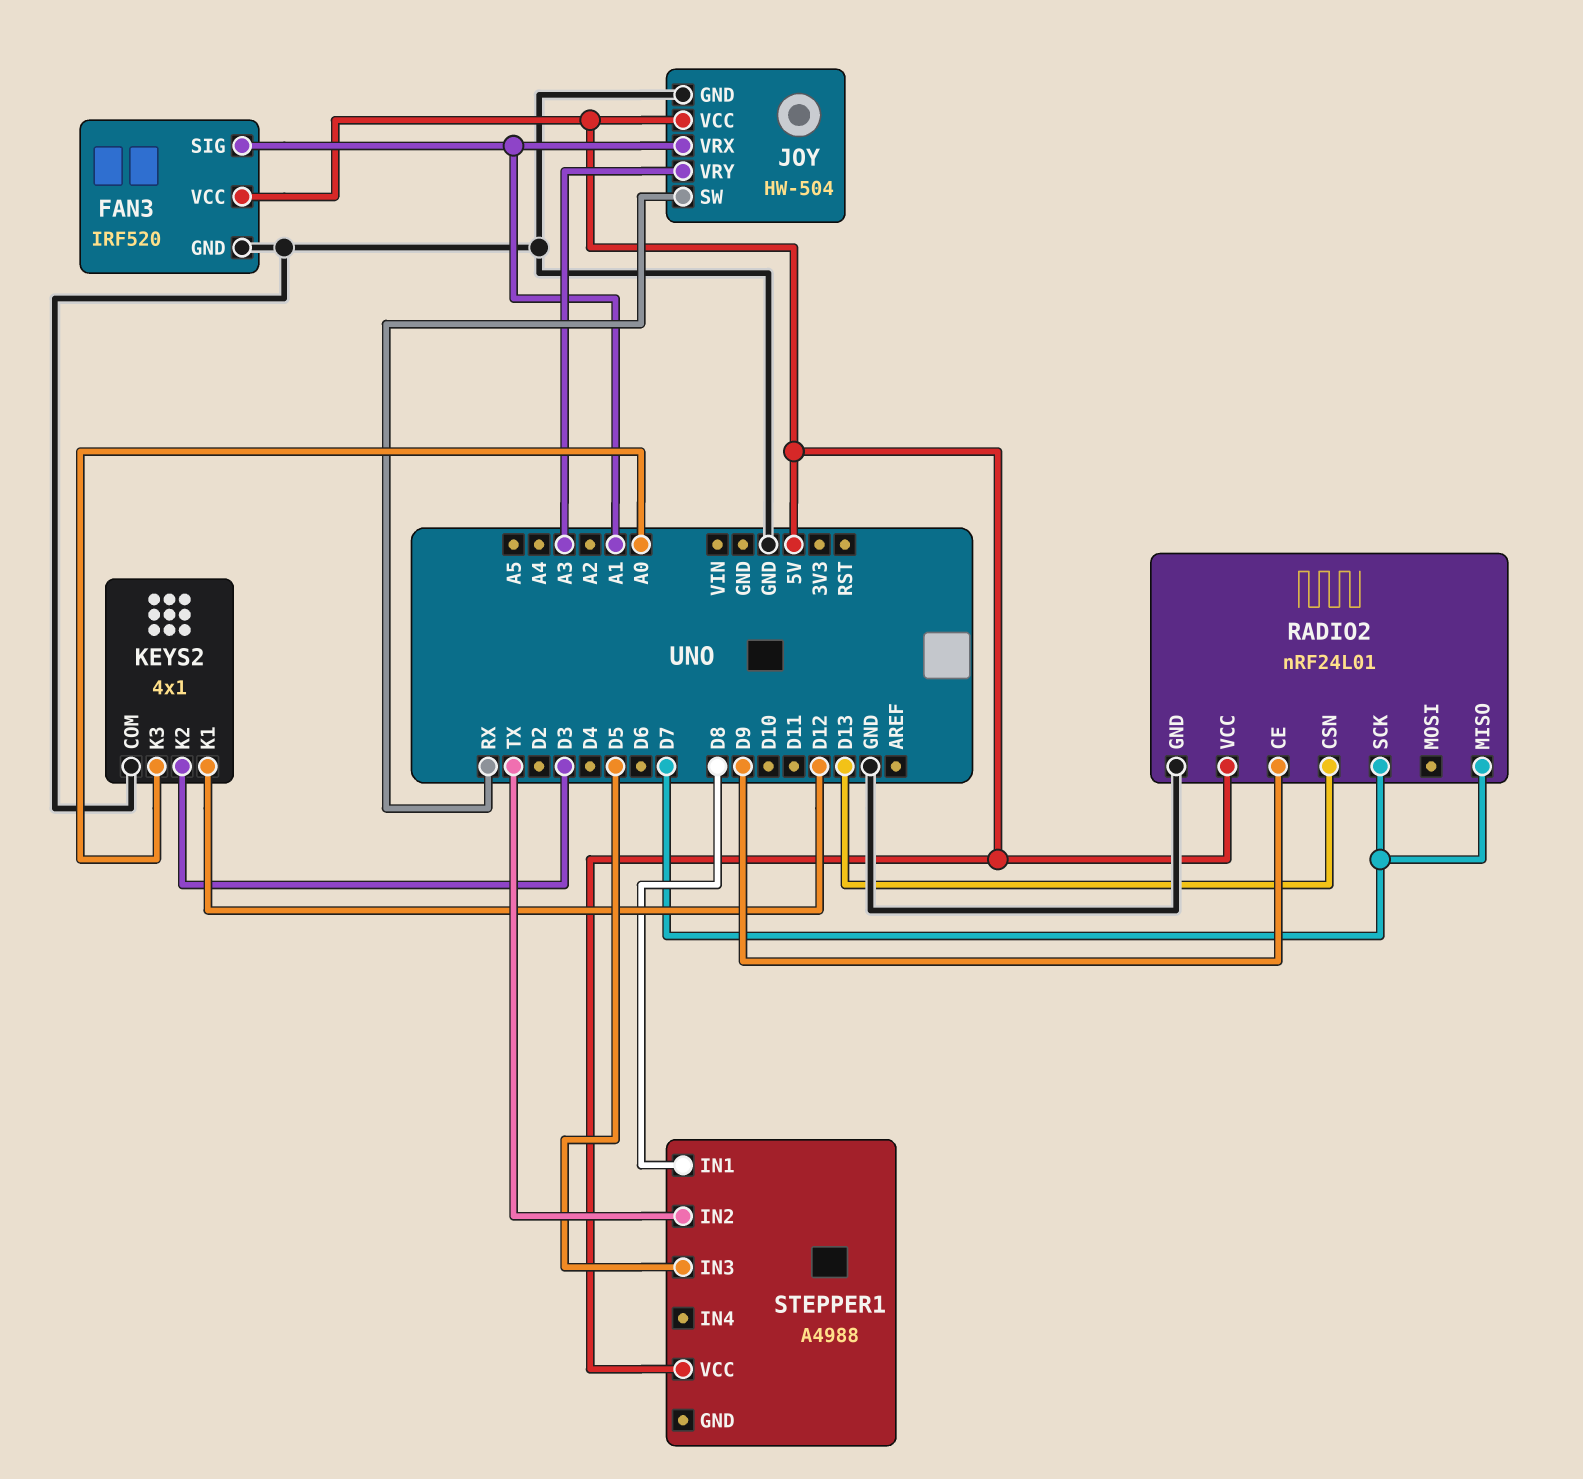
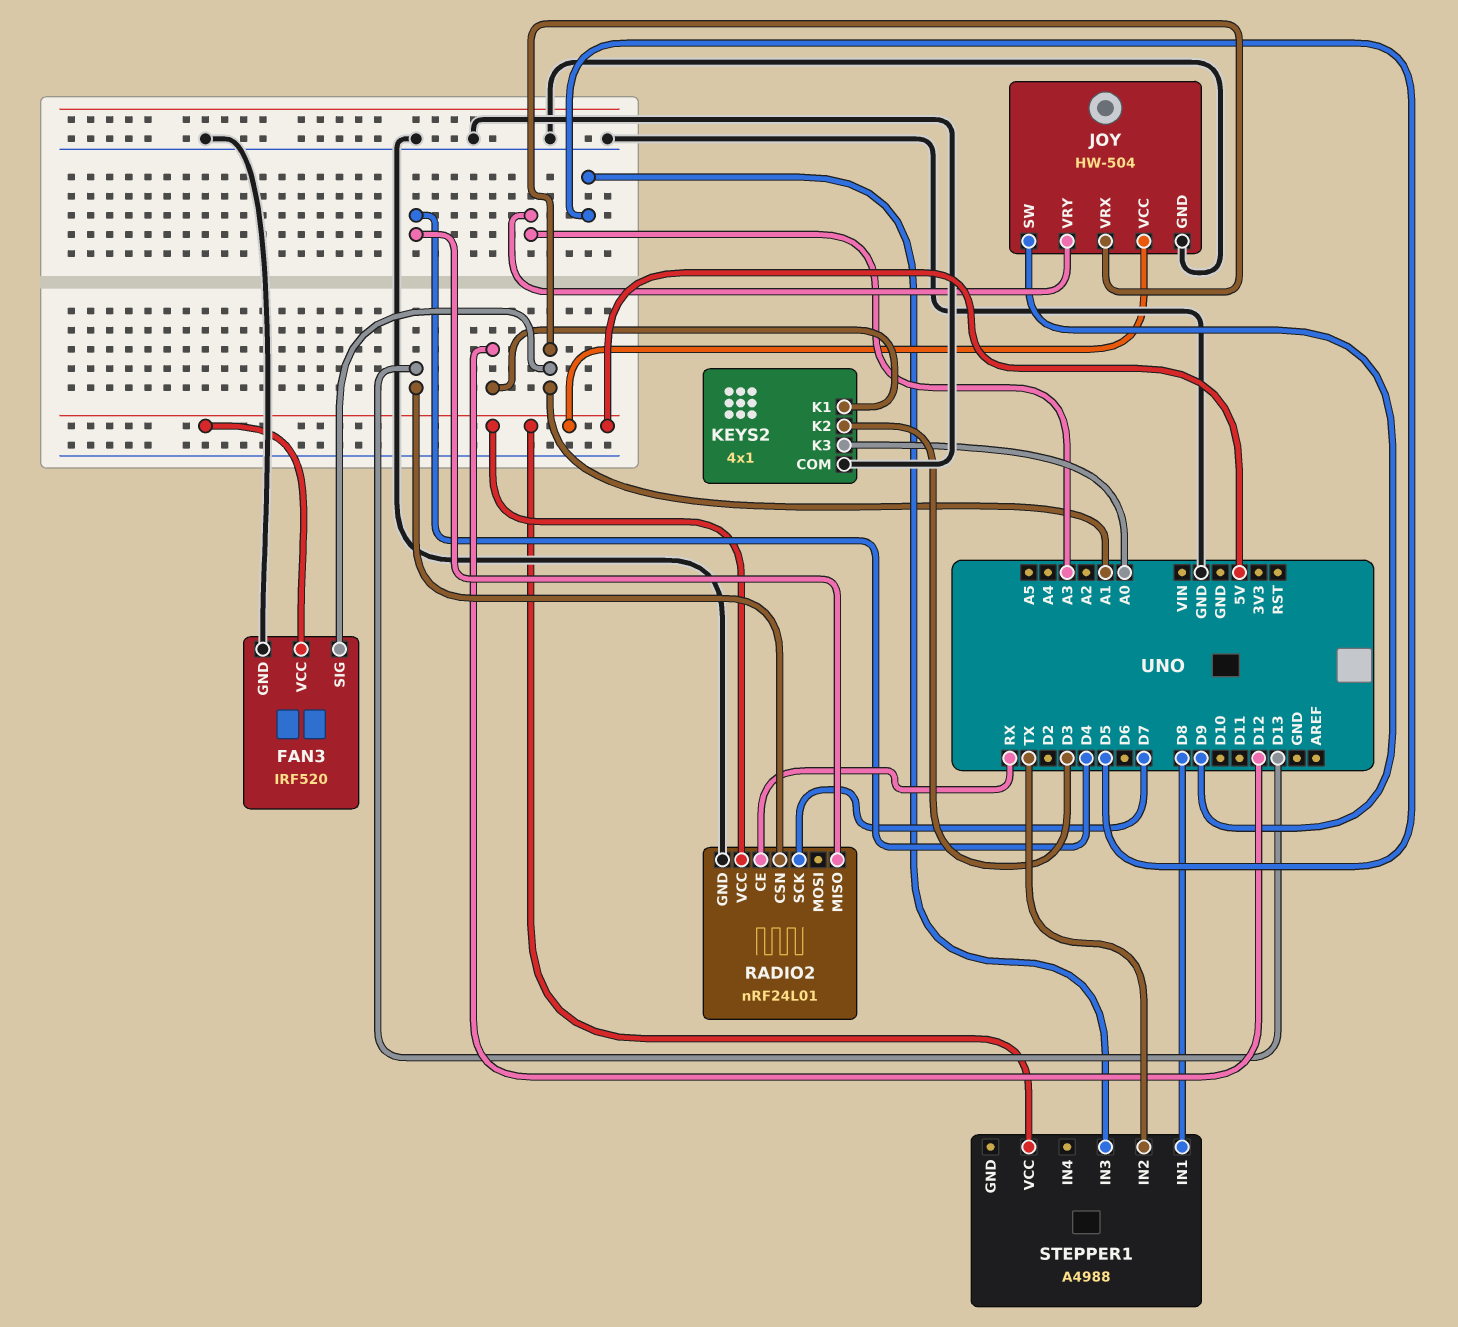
JOY pin SW: RX -> D9
RADIO2 pin CE: D9 -> RX
RADIO2 pin MISO: D7 -> D4

